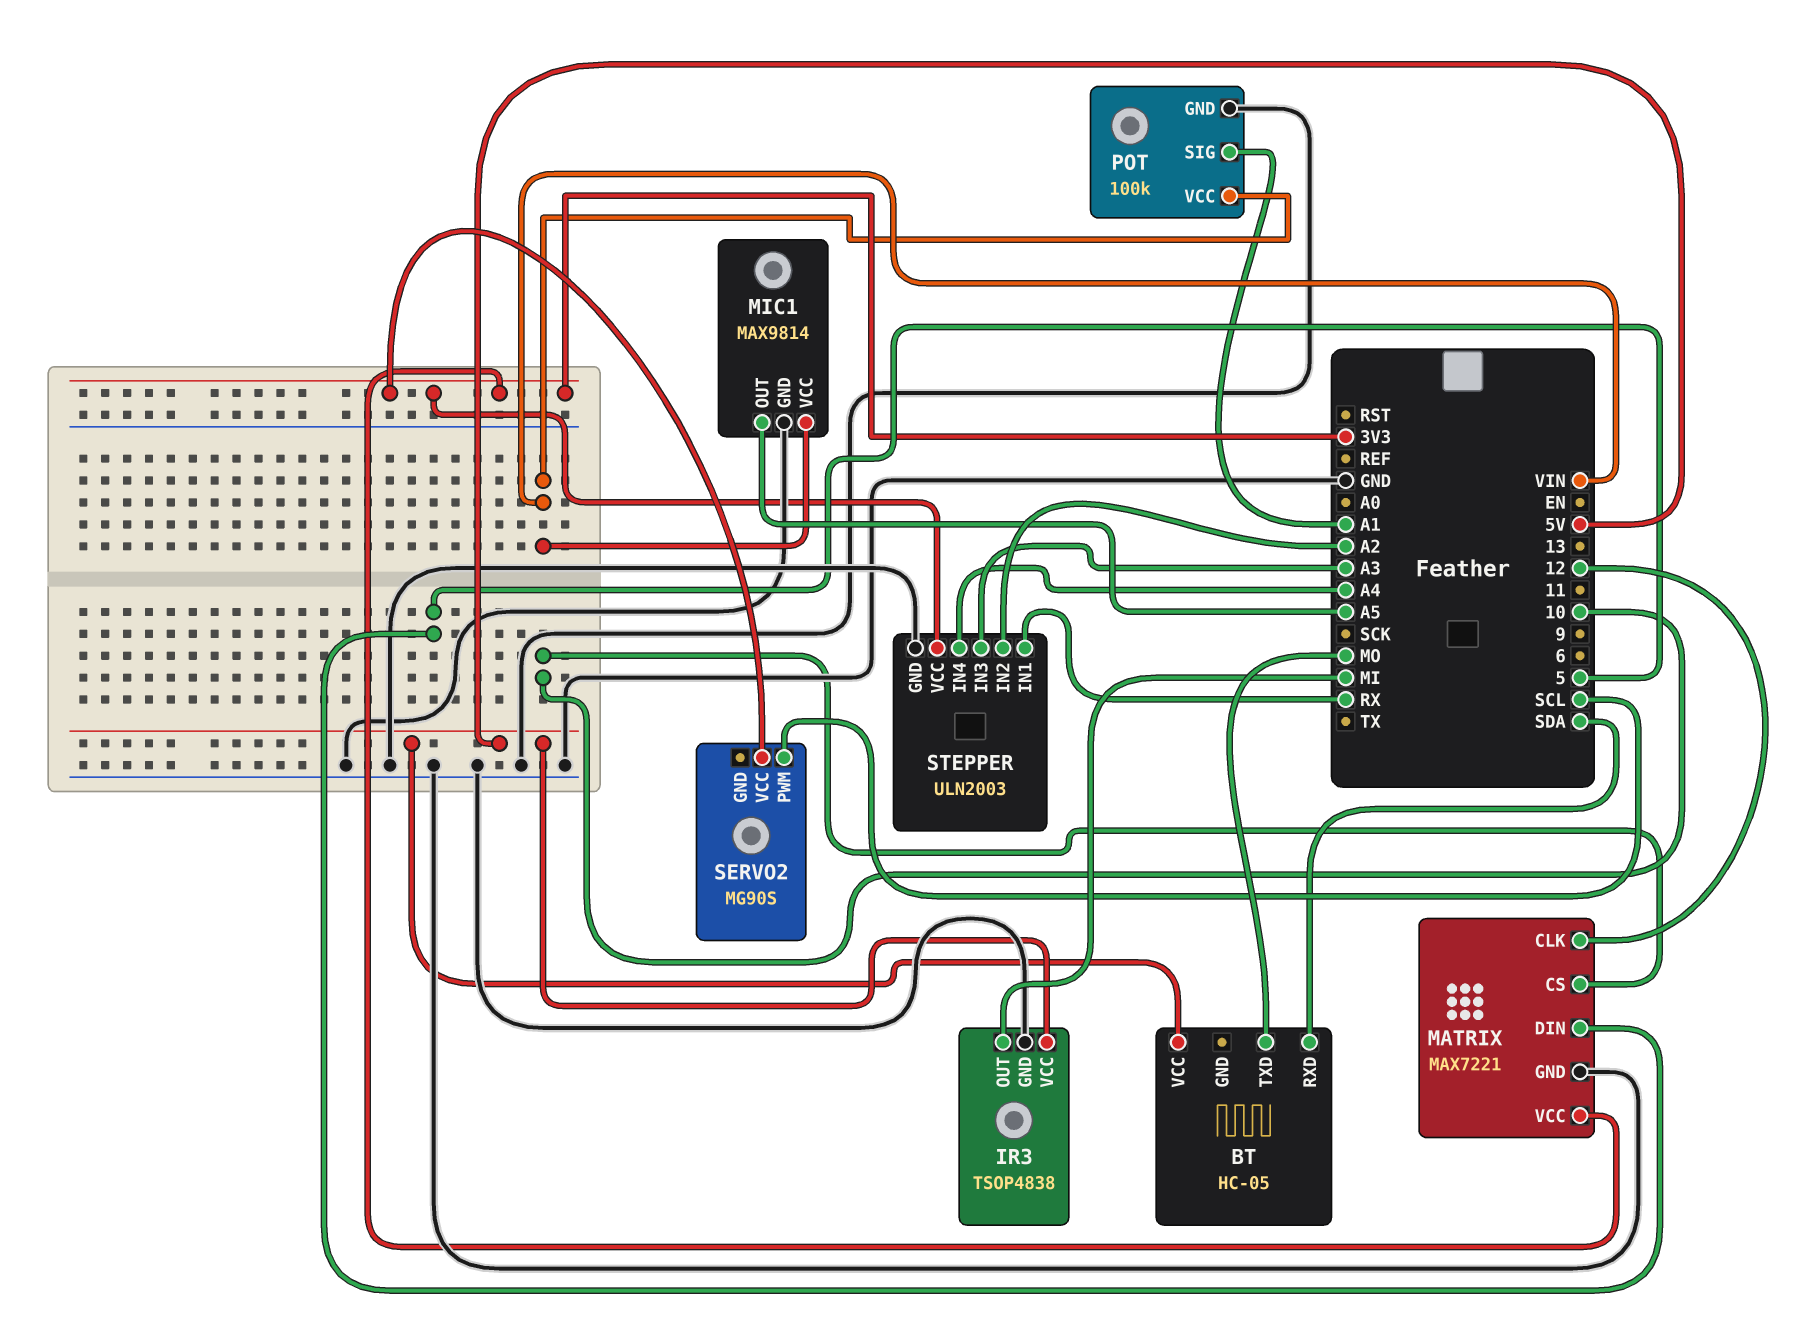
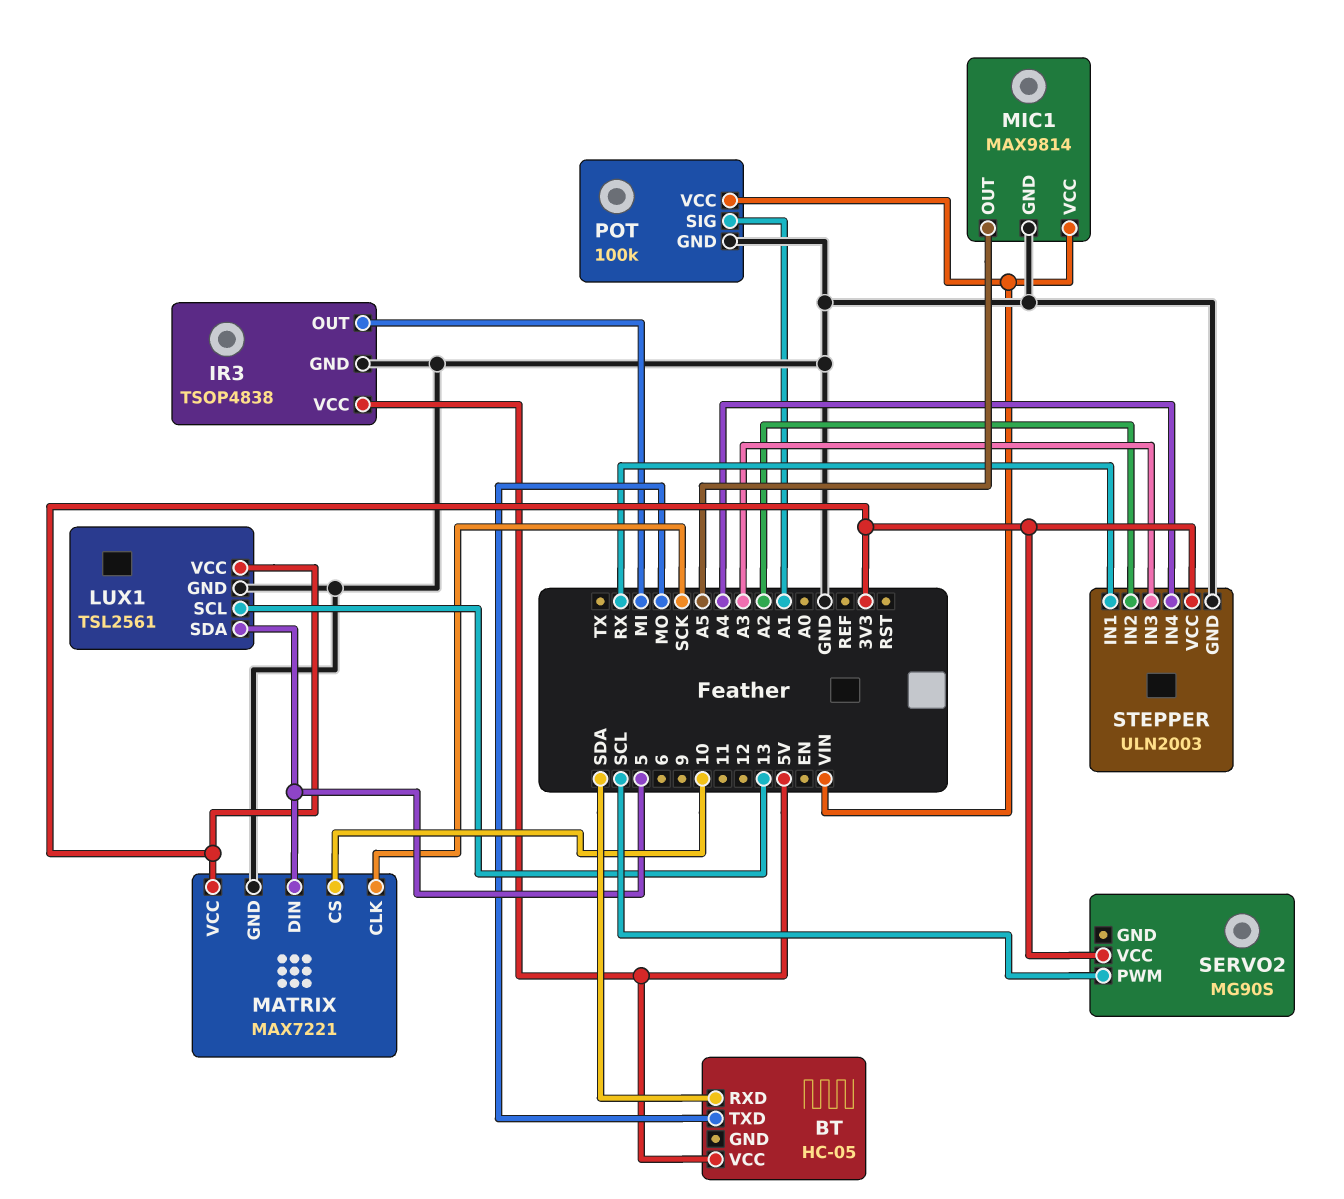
LUX1: none -> TSL2561
LUX1 pin GND: none -> GND
LUX1 pin SCL: none -> 13
LUX1 pin SDA: none -> 5
LUX1 pin VCC: none -> 3V3
MATRIX pin CLK: 12 -> SCK

